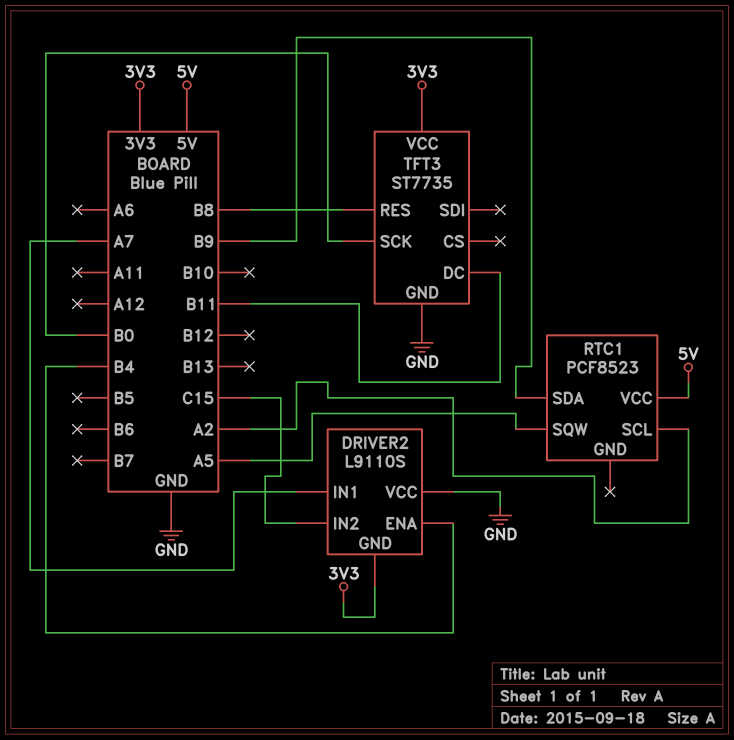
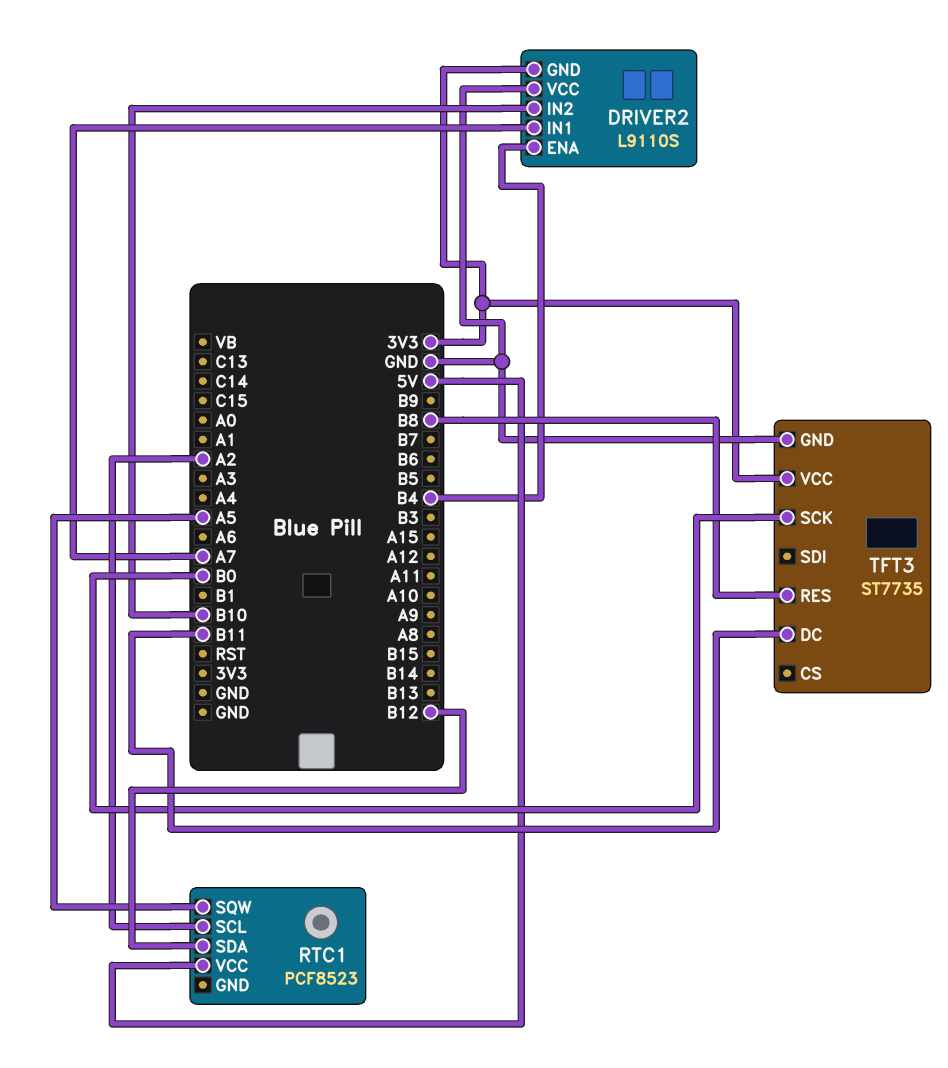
DRIVER2 pin IN2: C15 -> B10
RTC1 pin SDA: B9 -> B12

